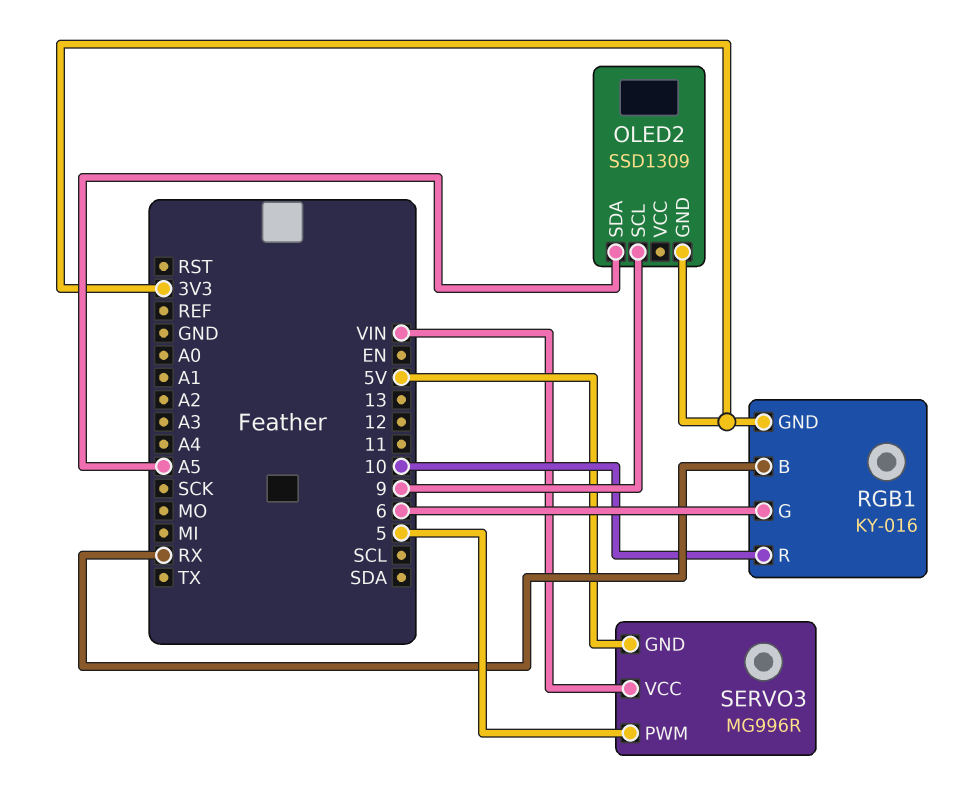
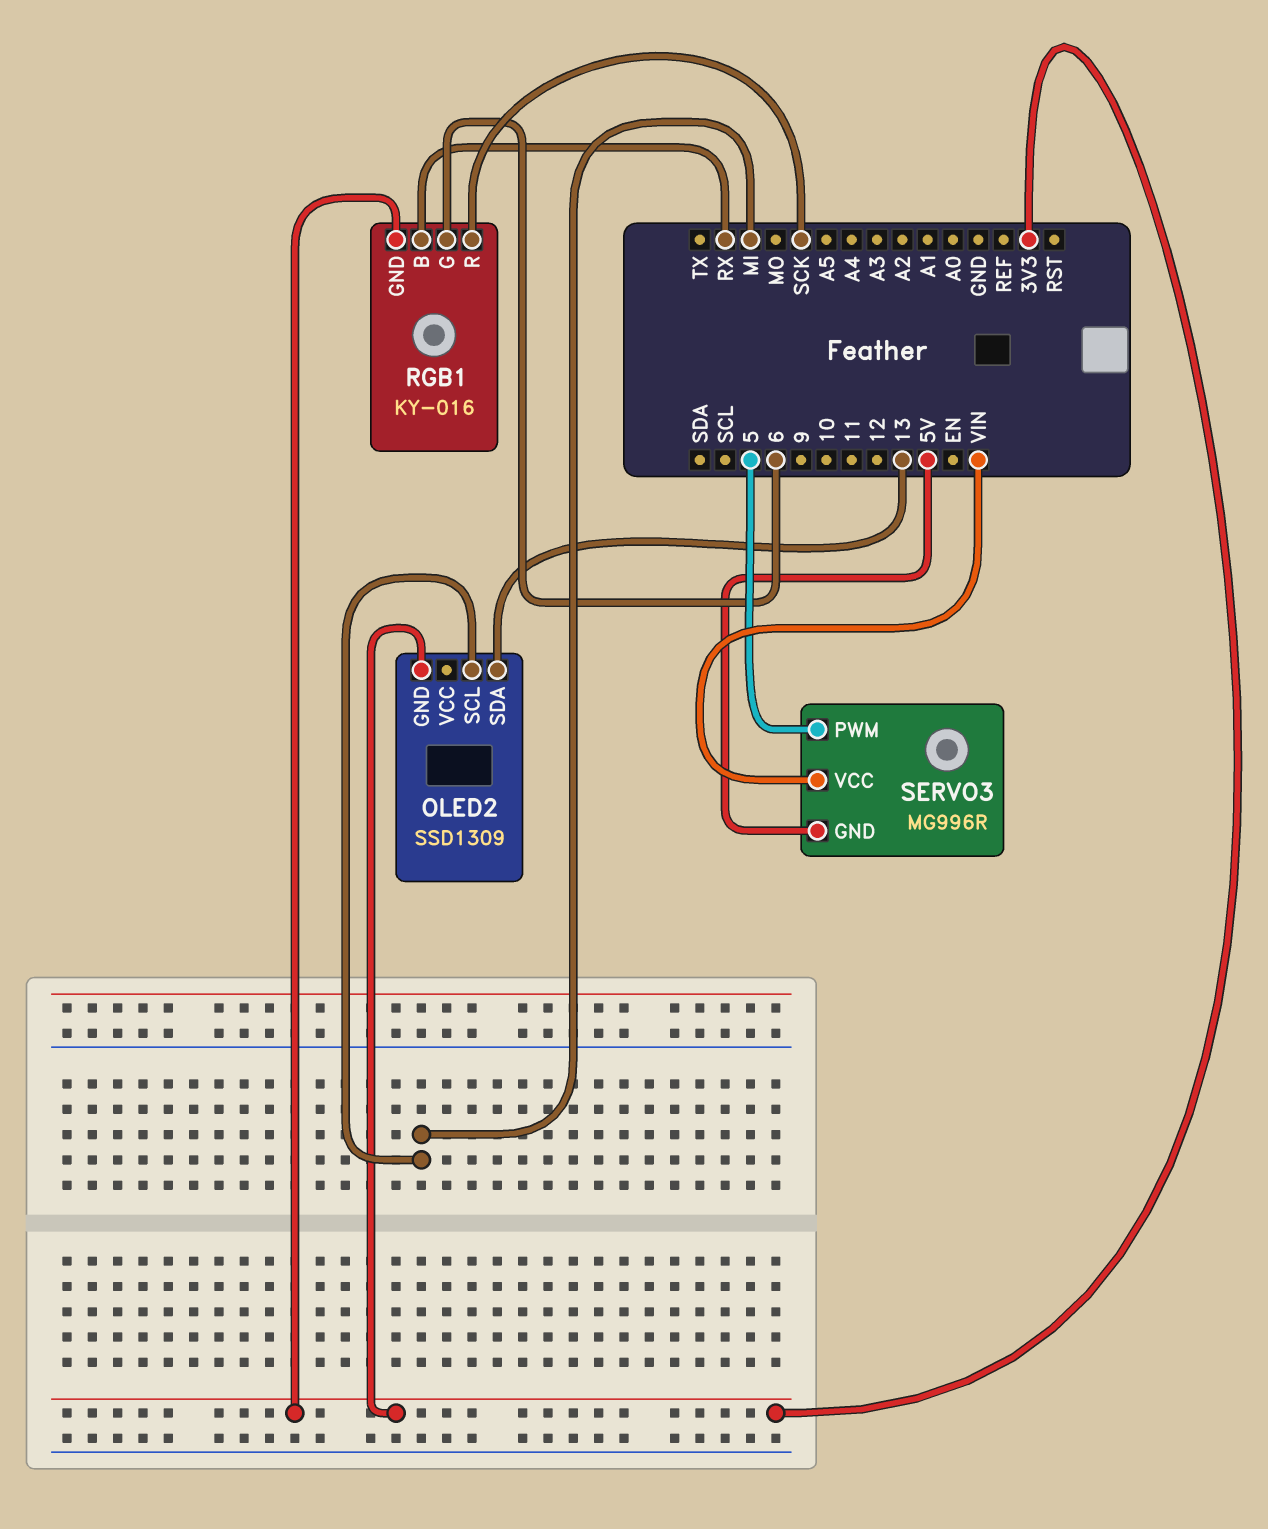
OLED2 pin SCL: 9 -> MI
OLED2 pin SDA: A5 -> 13
RGB1 pin R: 10 -> SCK

